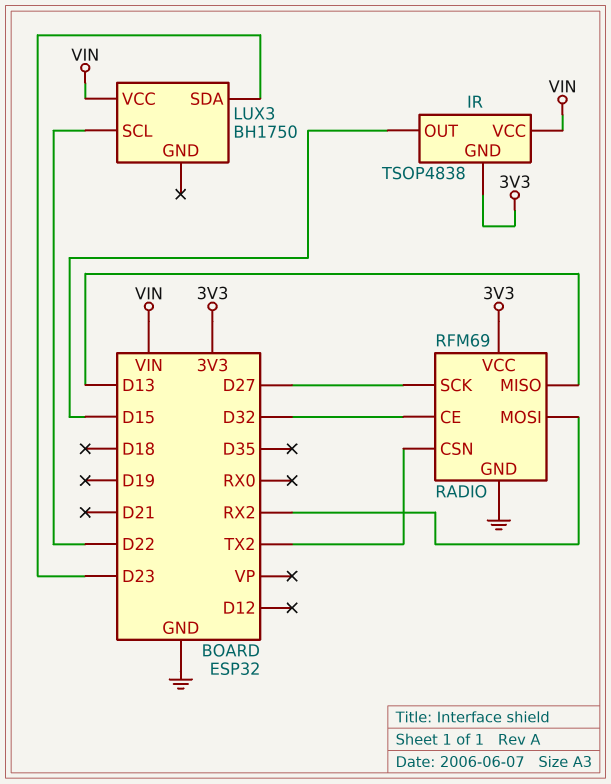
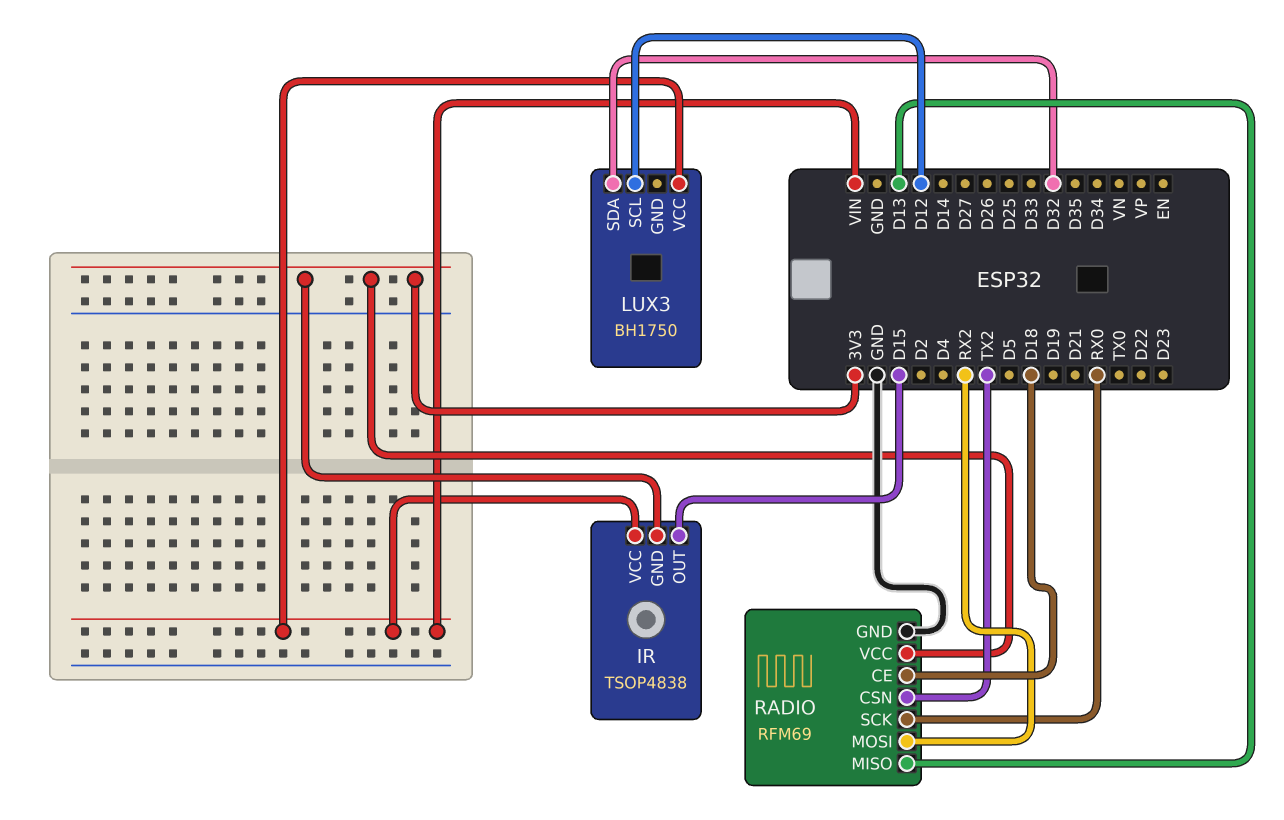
LUX3 pin SCL: D22 -> D12
LUX3 pin SDA: D23 -> D32
RADIO pin CE: D32 -> D18
RADIO pin SCK: D27 -> RX0

